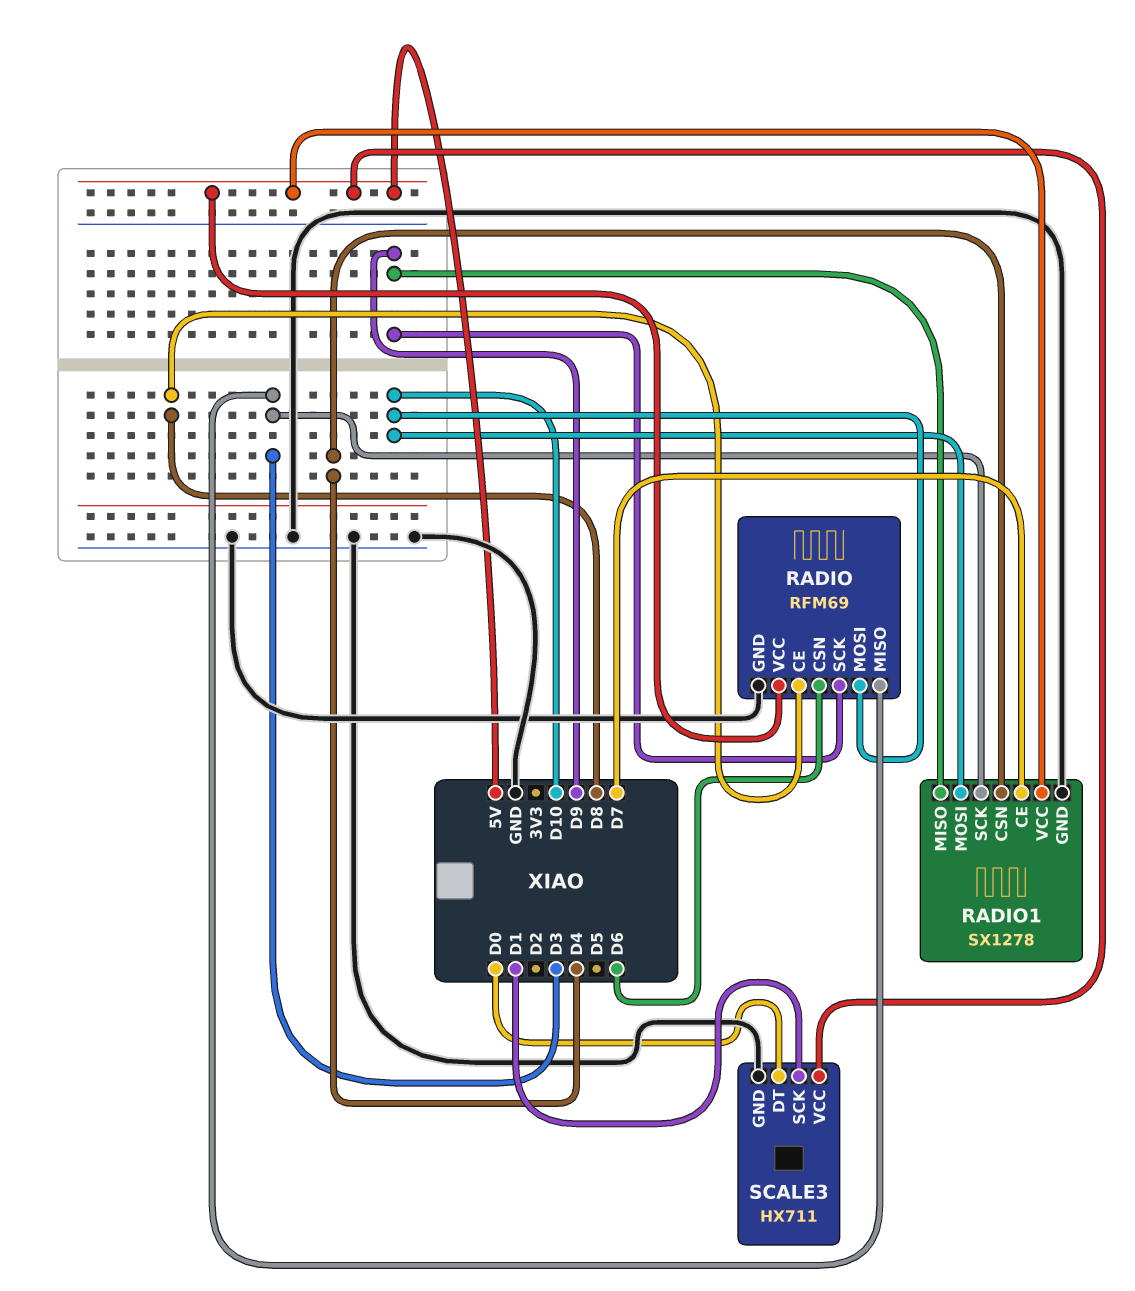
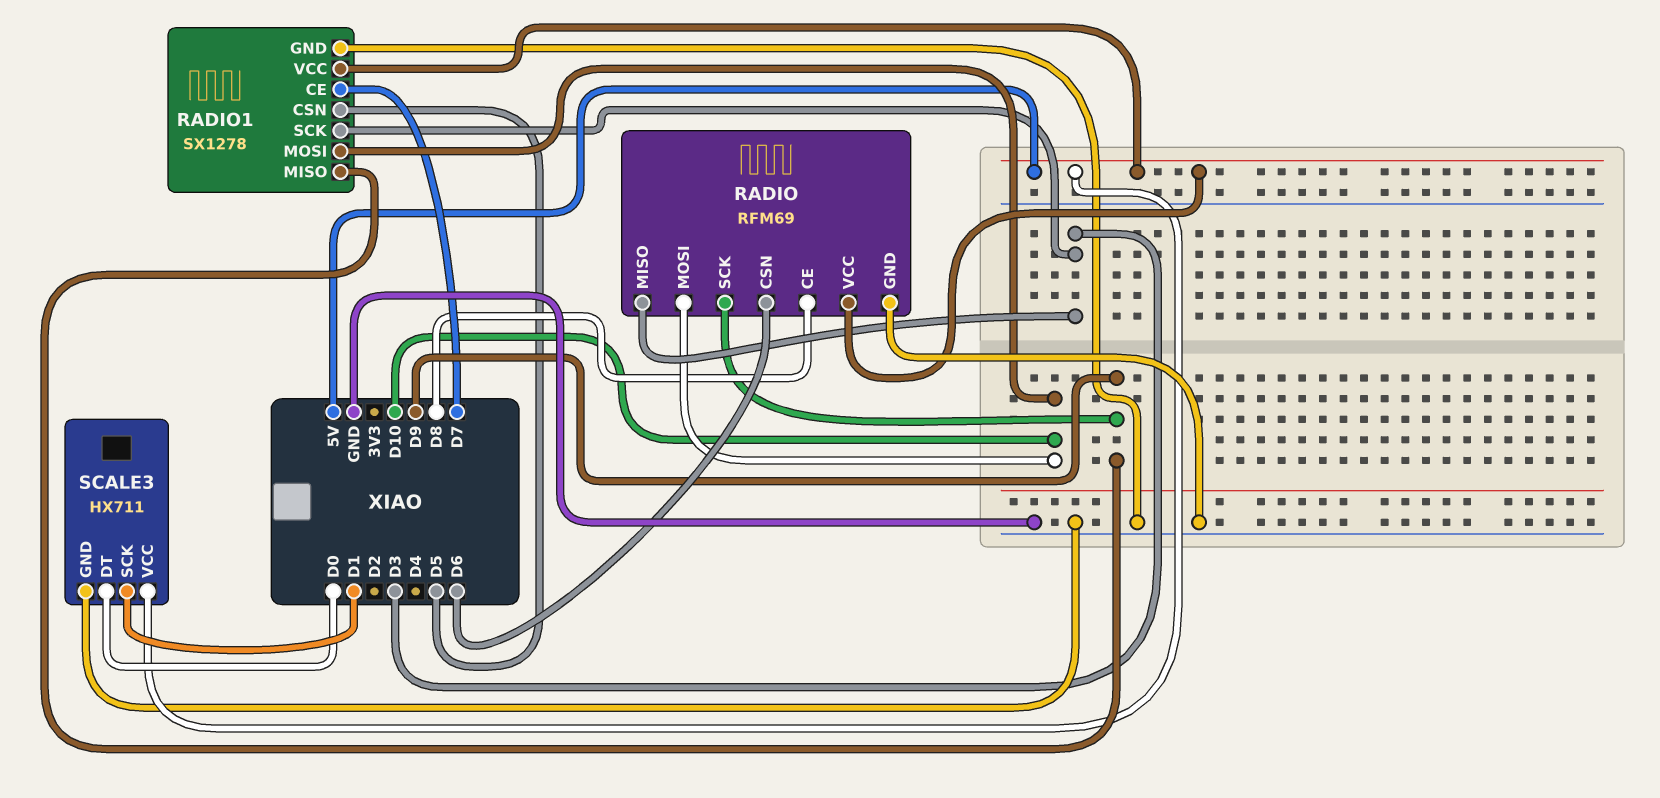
RADIO1 pin CSN: D4 -> D5

